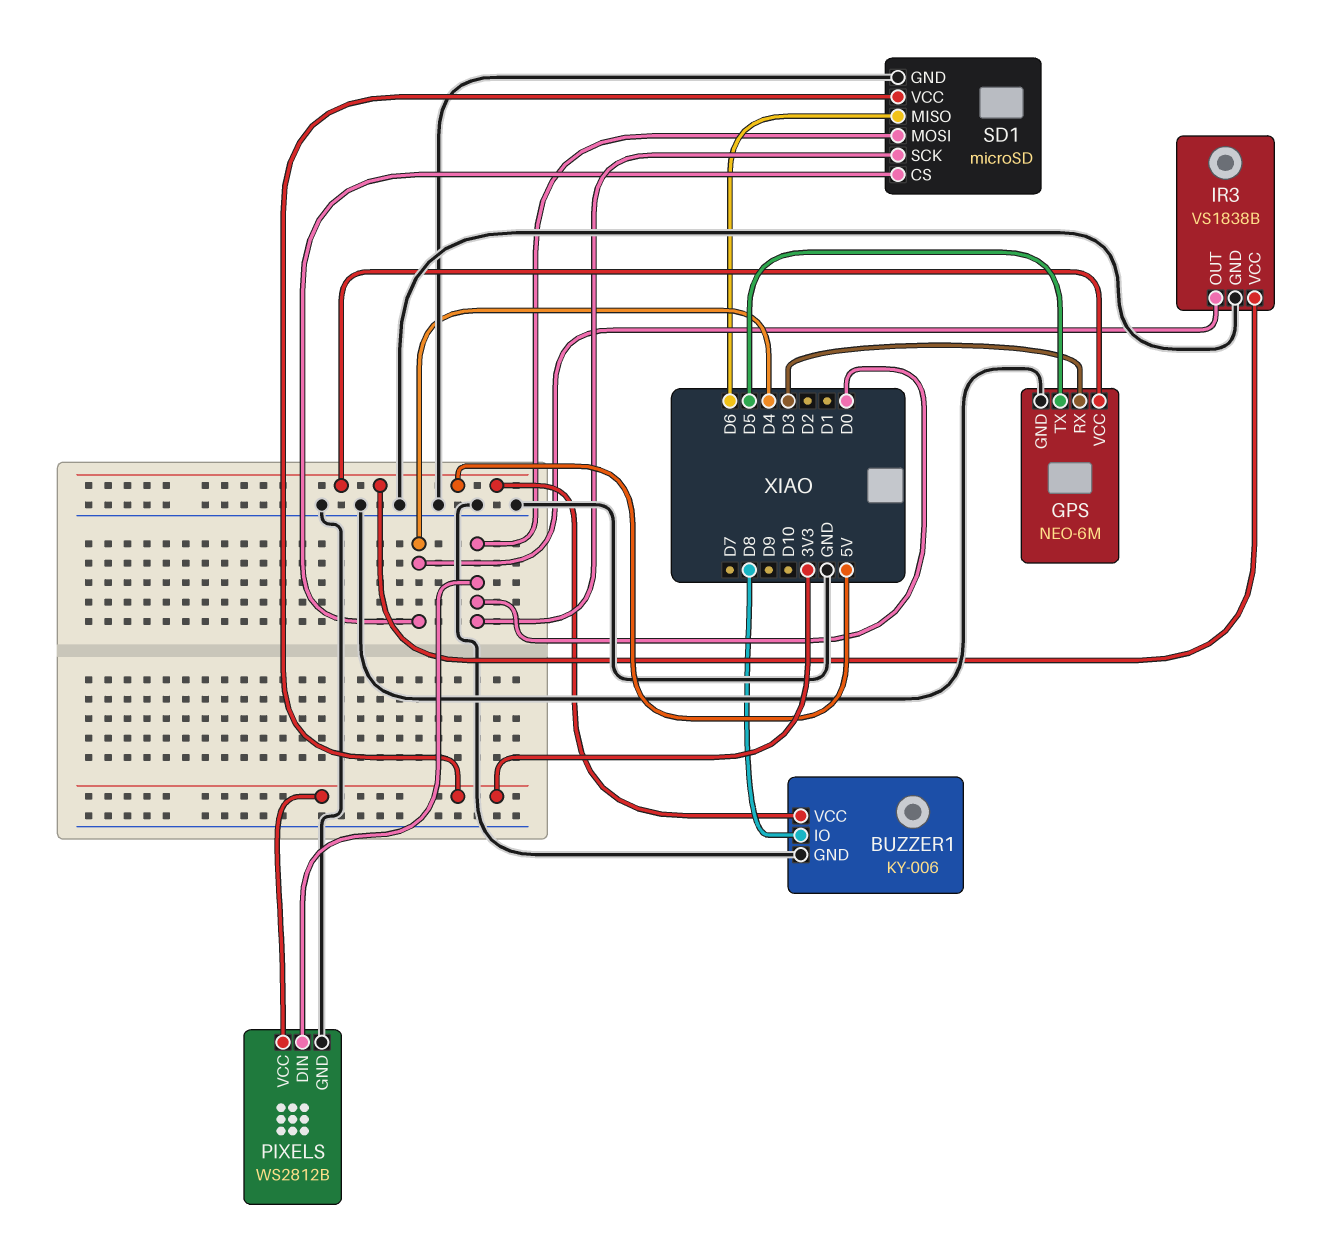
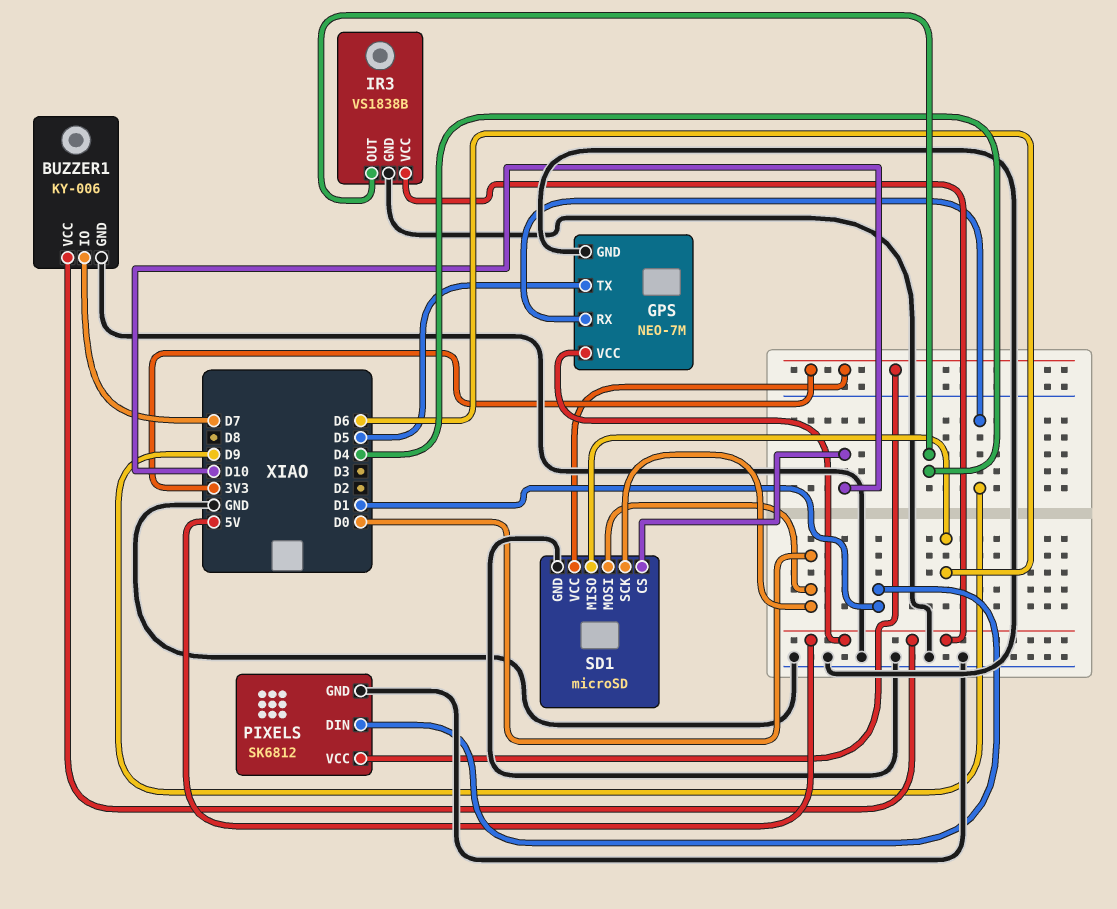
BUZZER1 pin IO: D8 -> D7
GPS: NEO-6M -> NEO-7M
GPS pin RX: D3 -> D9
PIXELS: WS2812B -> SK6812
PIXELS pin DIN: D0 -> D1
SD1 pin CS: D4 -> D10

